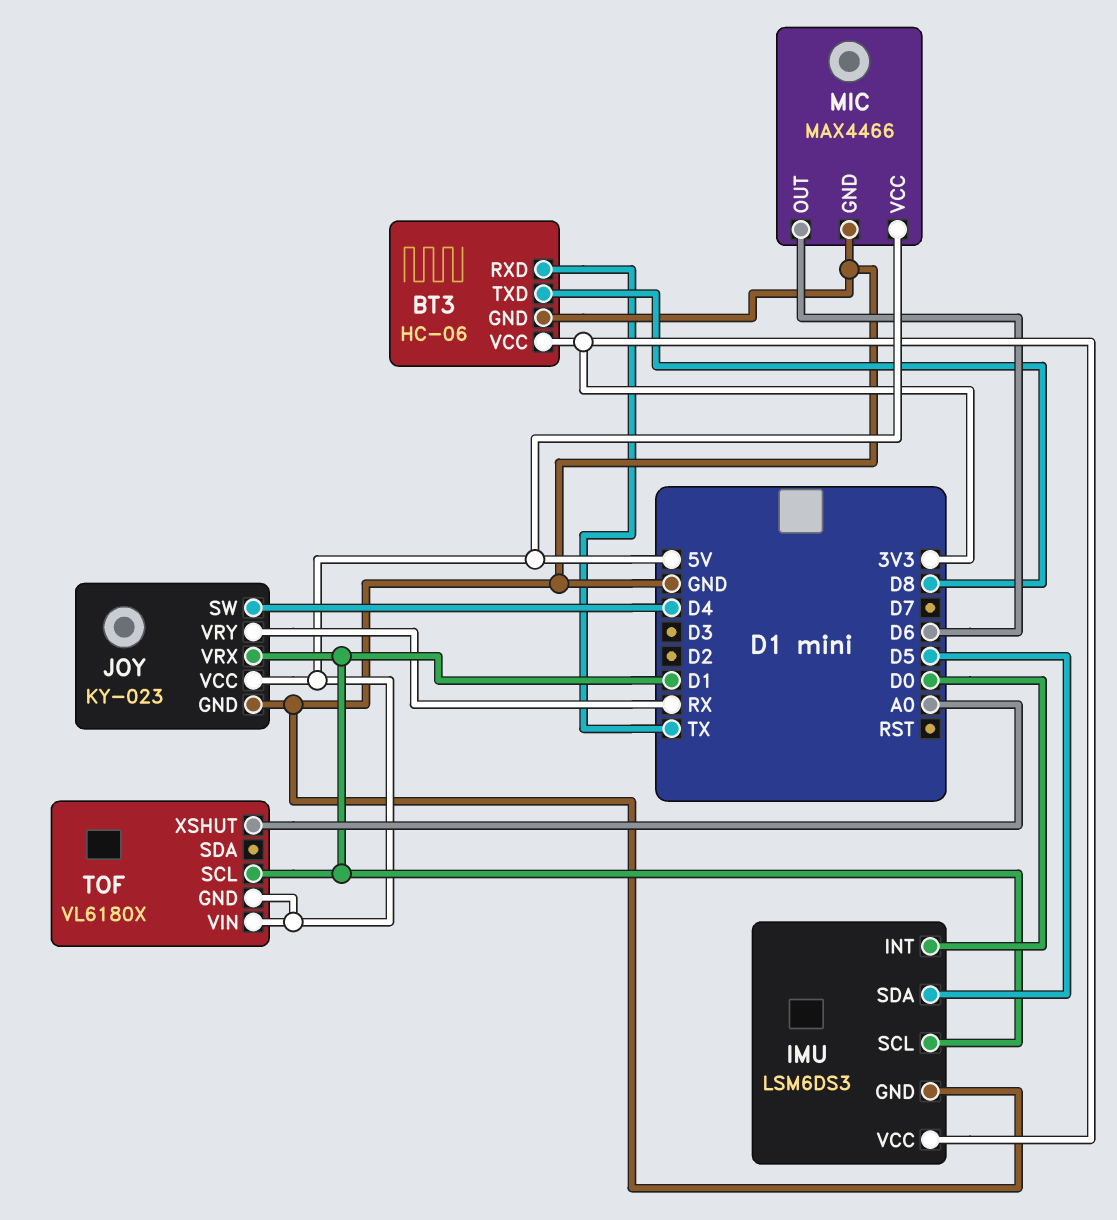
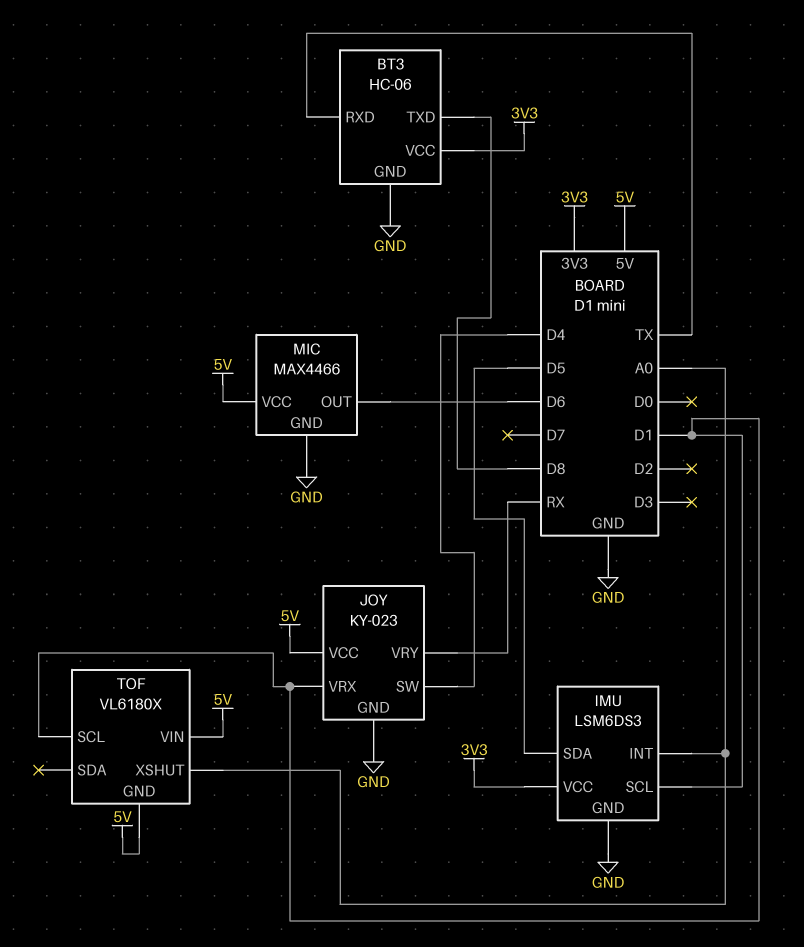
IMU pin INT: D0 -> A0

